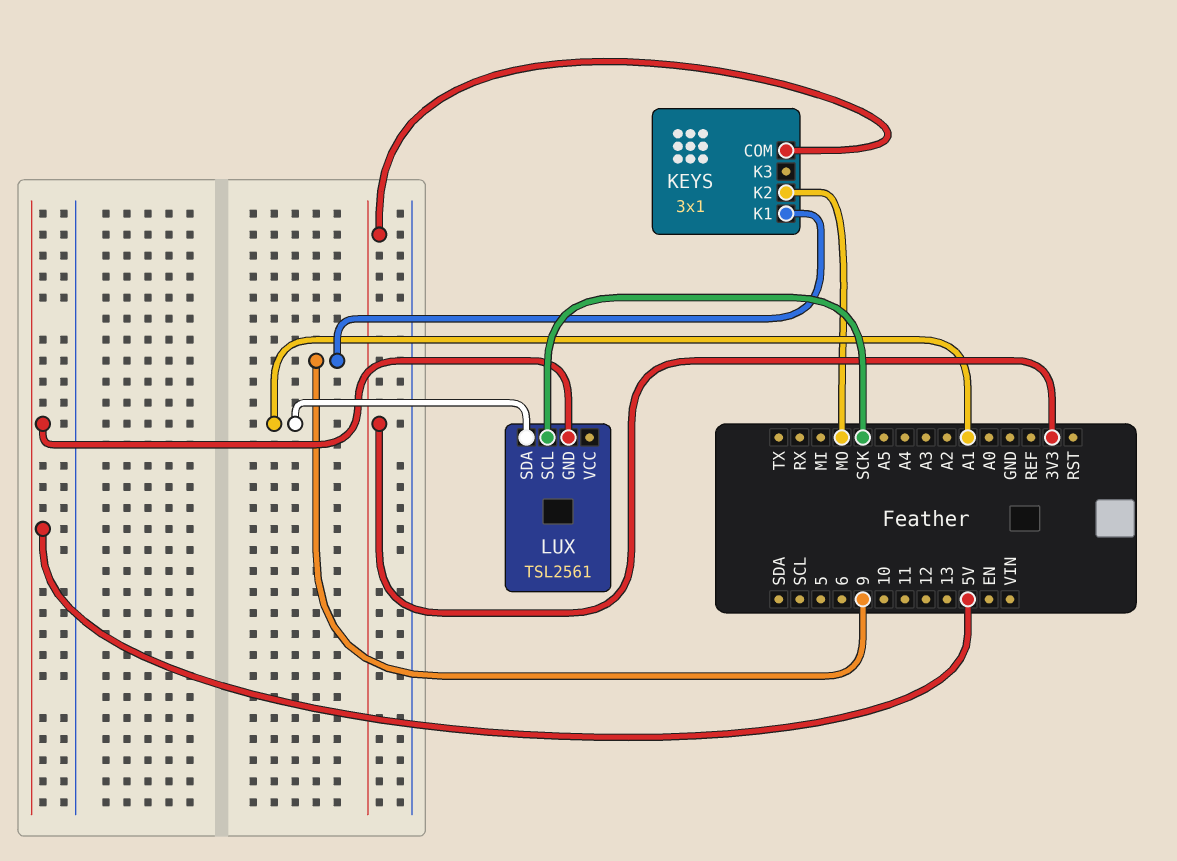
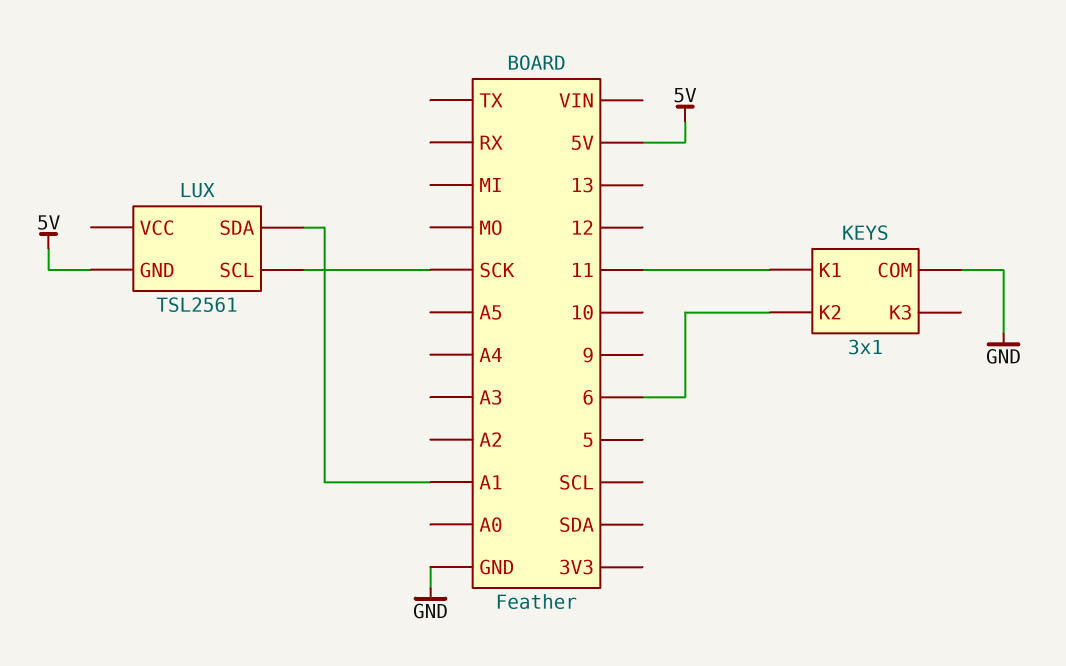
KEYS pin COM: 3V3 -> GND
KEYS pin K1: 9 -> 11
KEYS pin K2: MO -> 6

